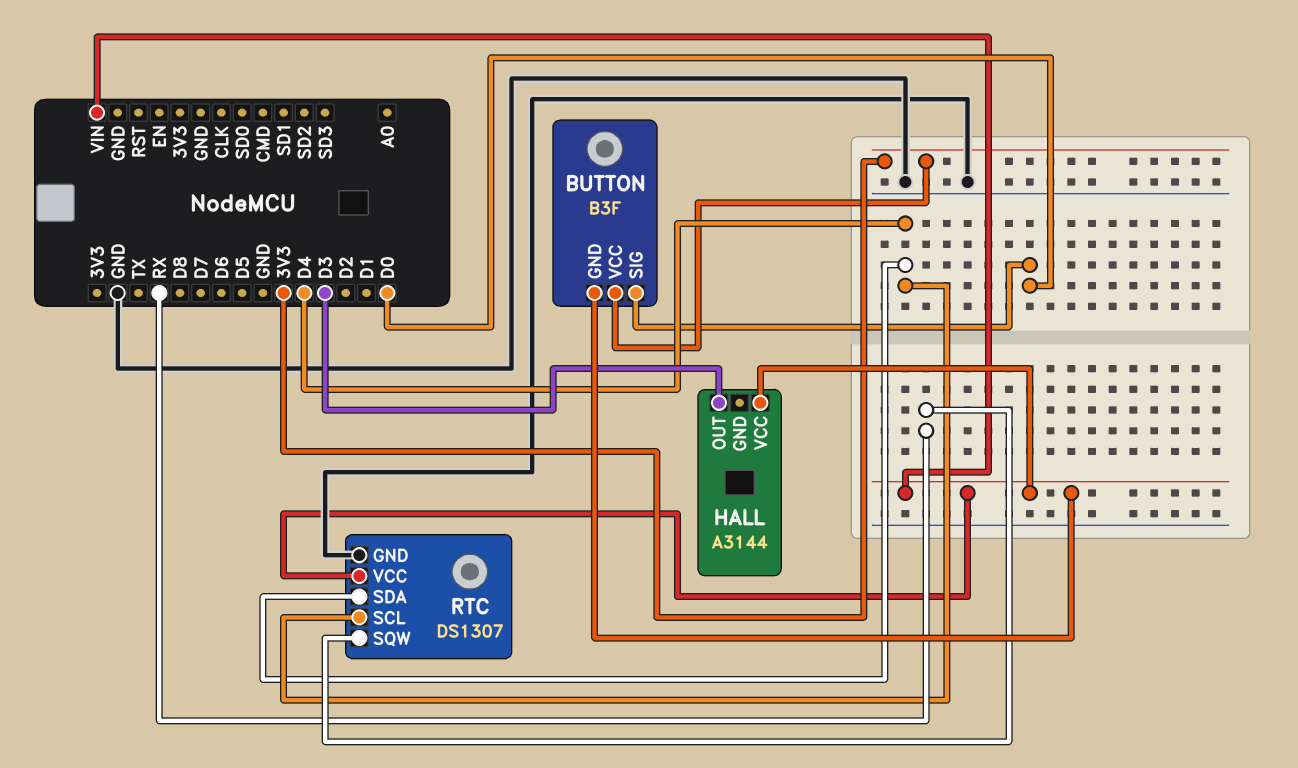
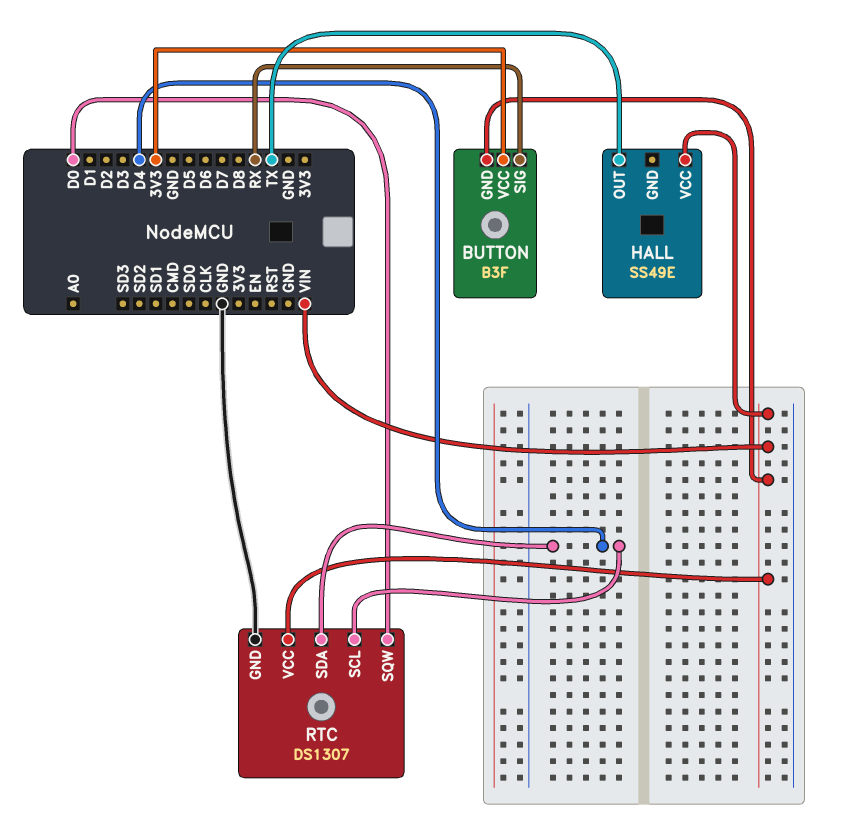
BUTTON pin SIG: D0 -> RX
HALL: A3144 -> SS49E
HALL pin OUT: D3 -> TX
RTC pin SQW: RX -> D0

